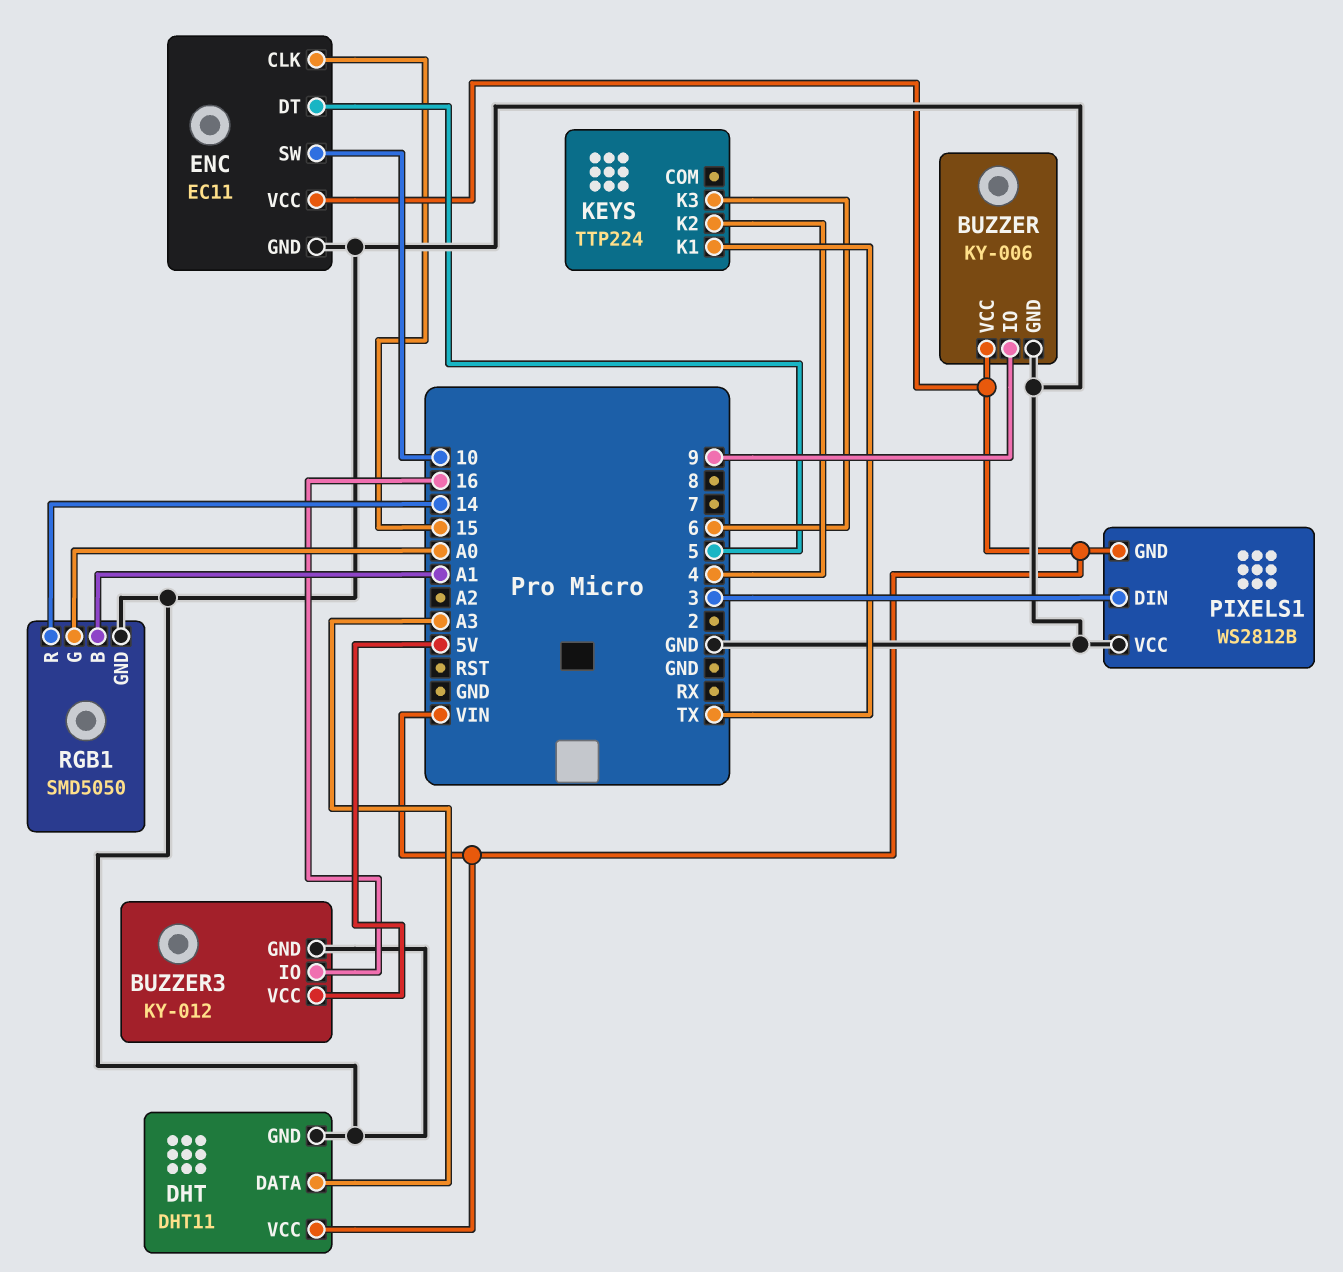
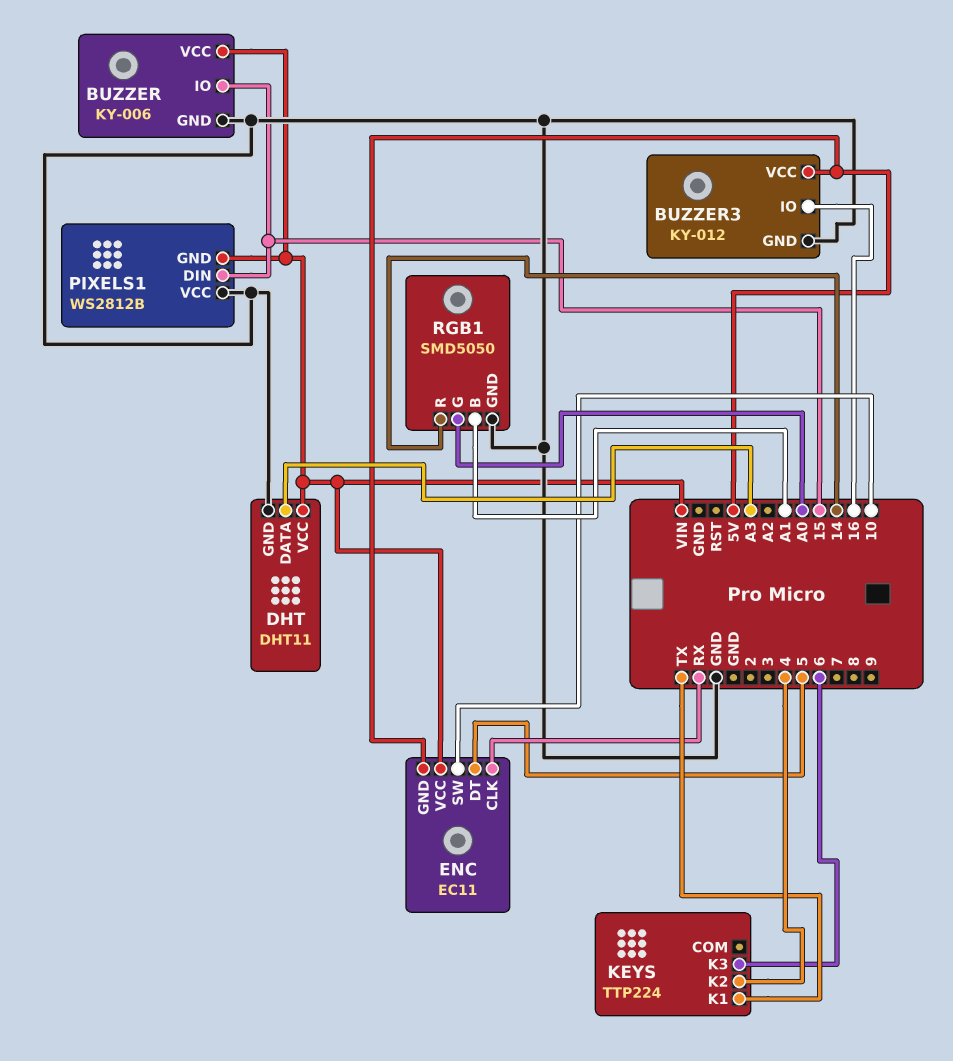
BUZZER pin IO: 9 -> 15
ENC pin CLK: 15 -> RX
ENC pin GND: GND -> 5V
PIXELS1 pin DIN: 3 -> 15

